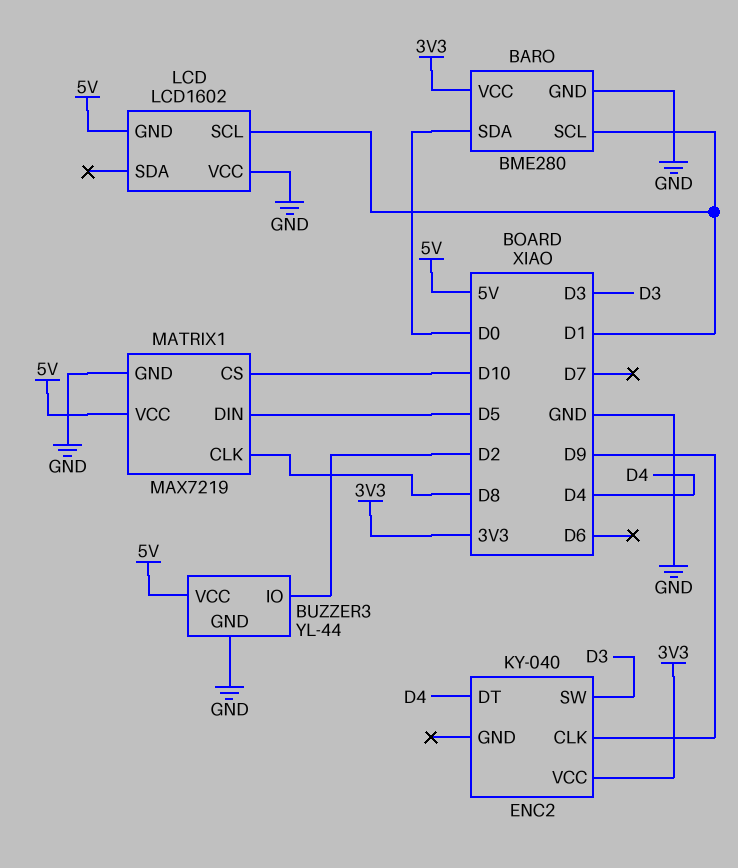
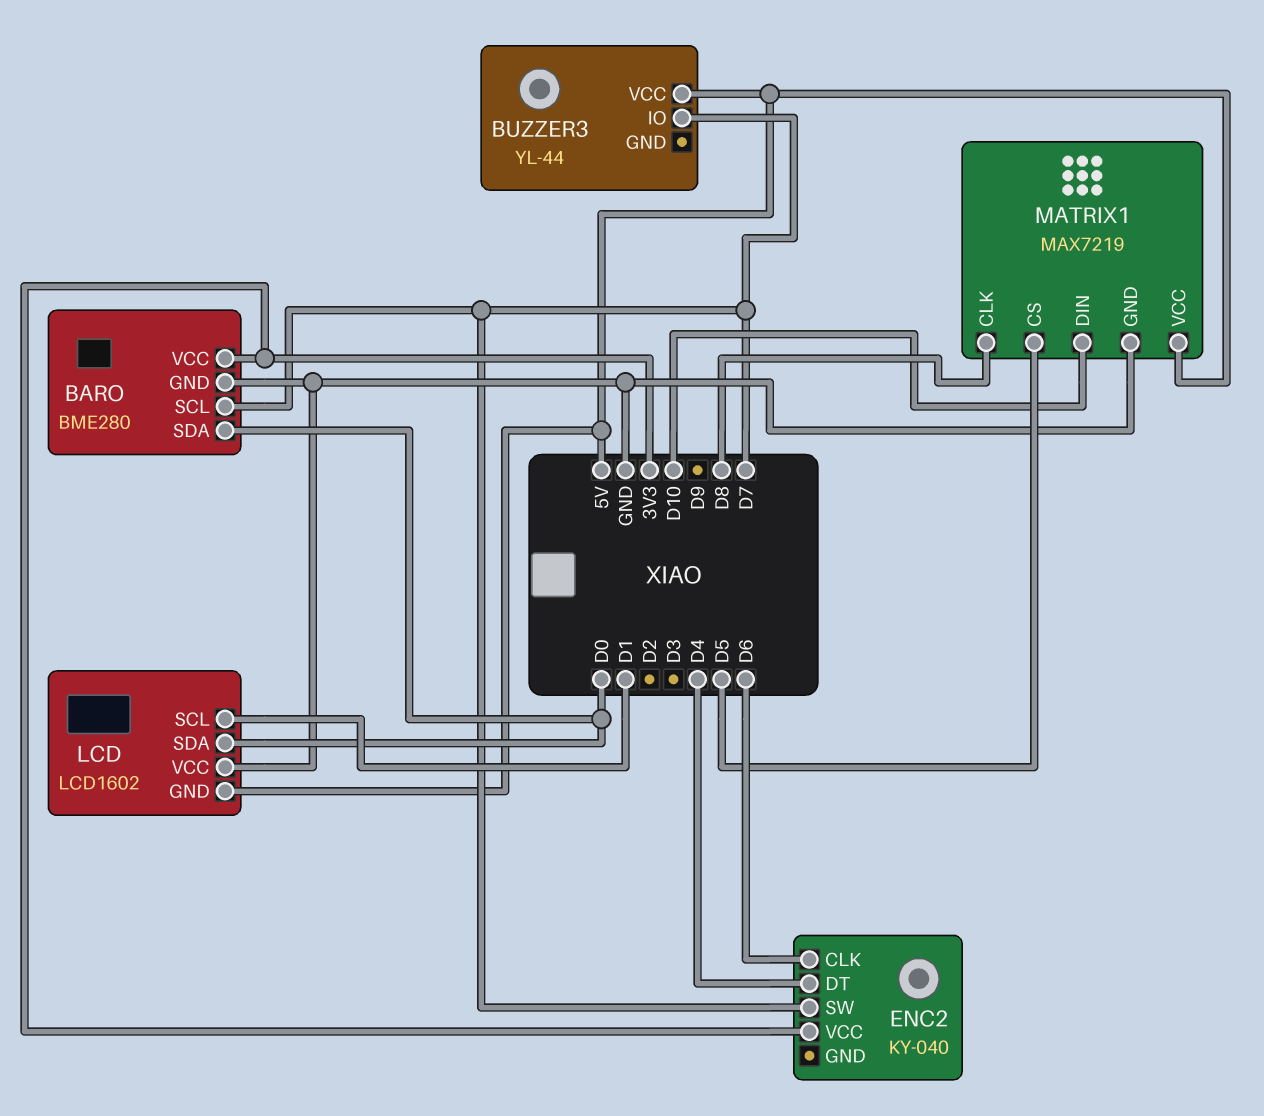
BARO pin SCL: D1 -> D7
BUZZER3 pin GND: GND -> none
BUZZER3 pin IO: D2 -> D7
ENC2 pin CLK: D9 -> D6
ENC2 pin SW: D3 -> D7
LCD pin SDA: none -> D0
MATRIX1 pin CS: D10 -> D5
MATRIX1 pin DIN: D5 -> D10

